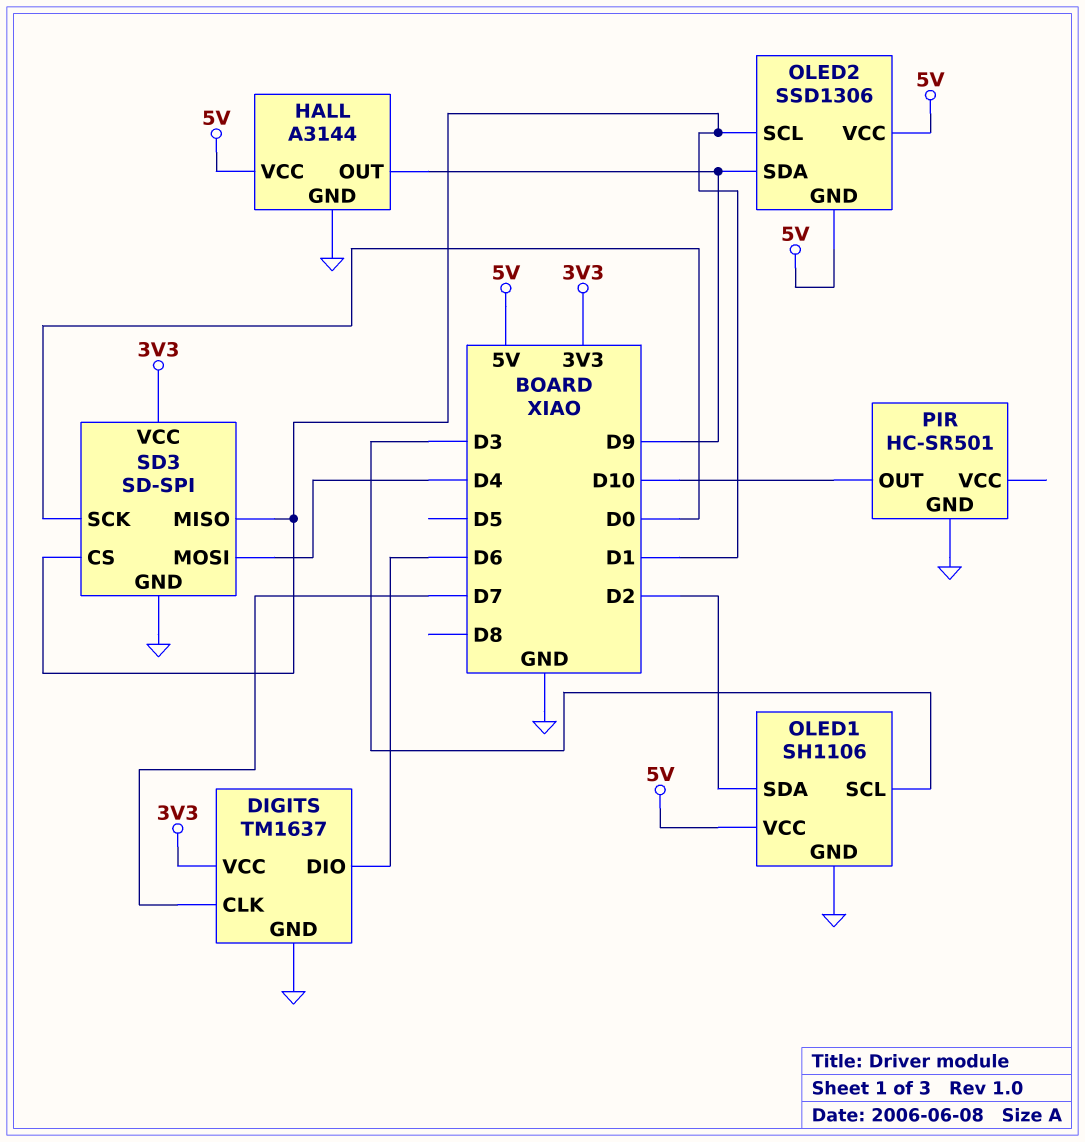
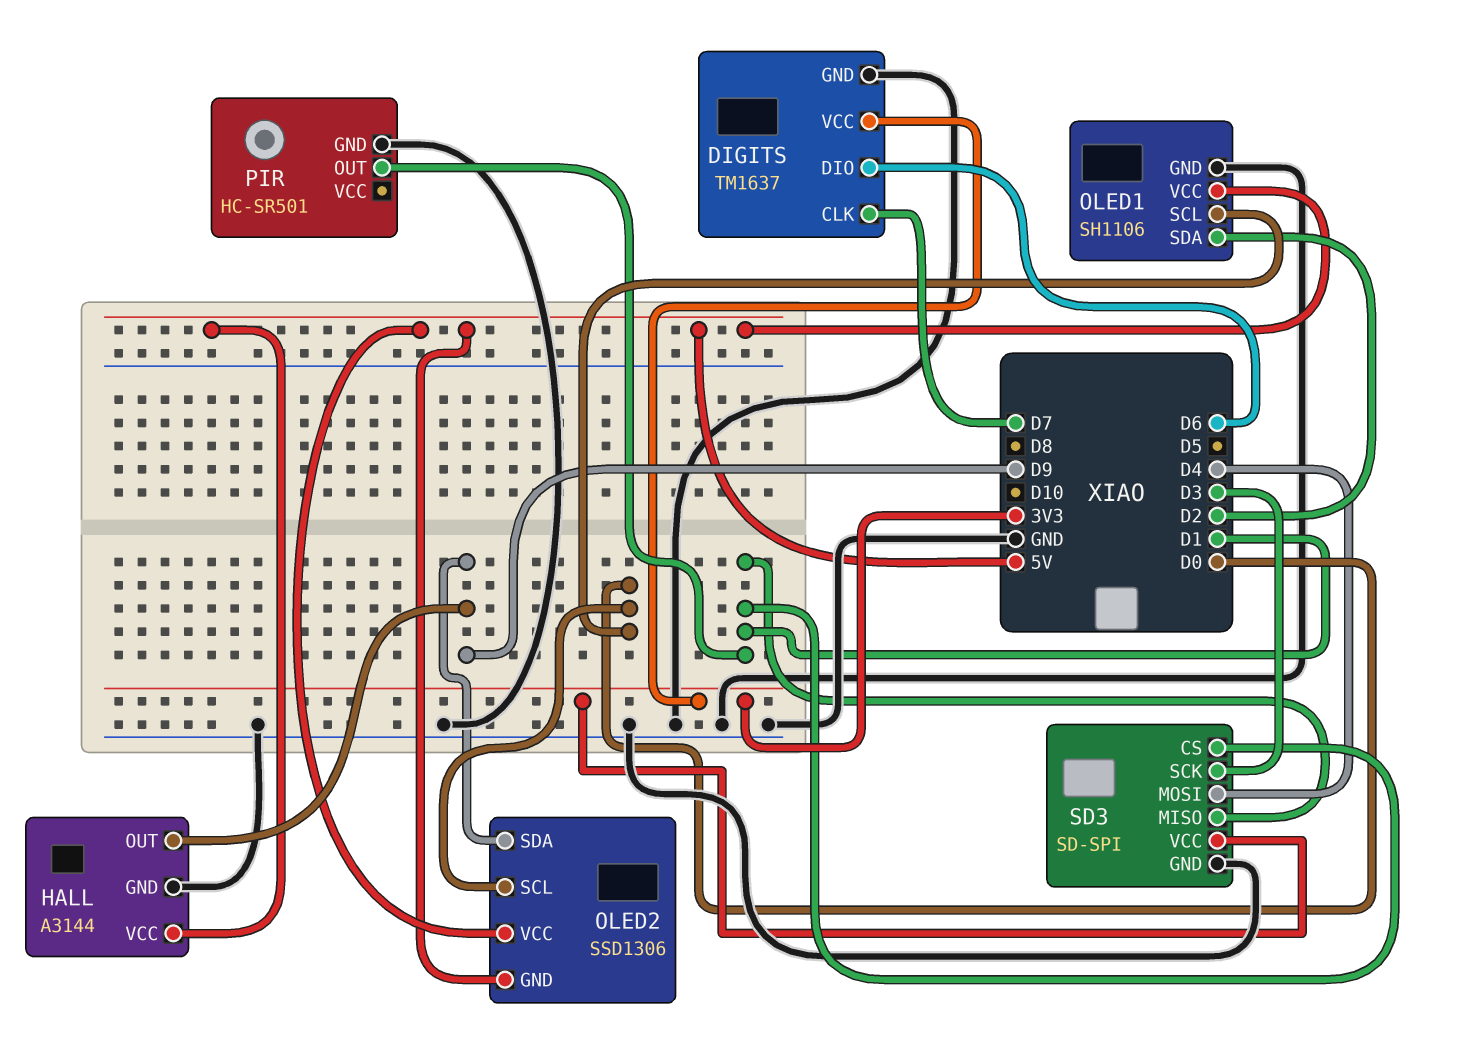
OLED1 pin SCL: D3 -> D0
OLED2 pin SCL: D1 -> D0
PIR pin OUT: D10 -> D1
SD3 pin SCK: D0 -> D3

